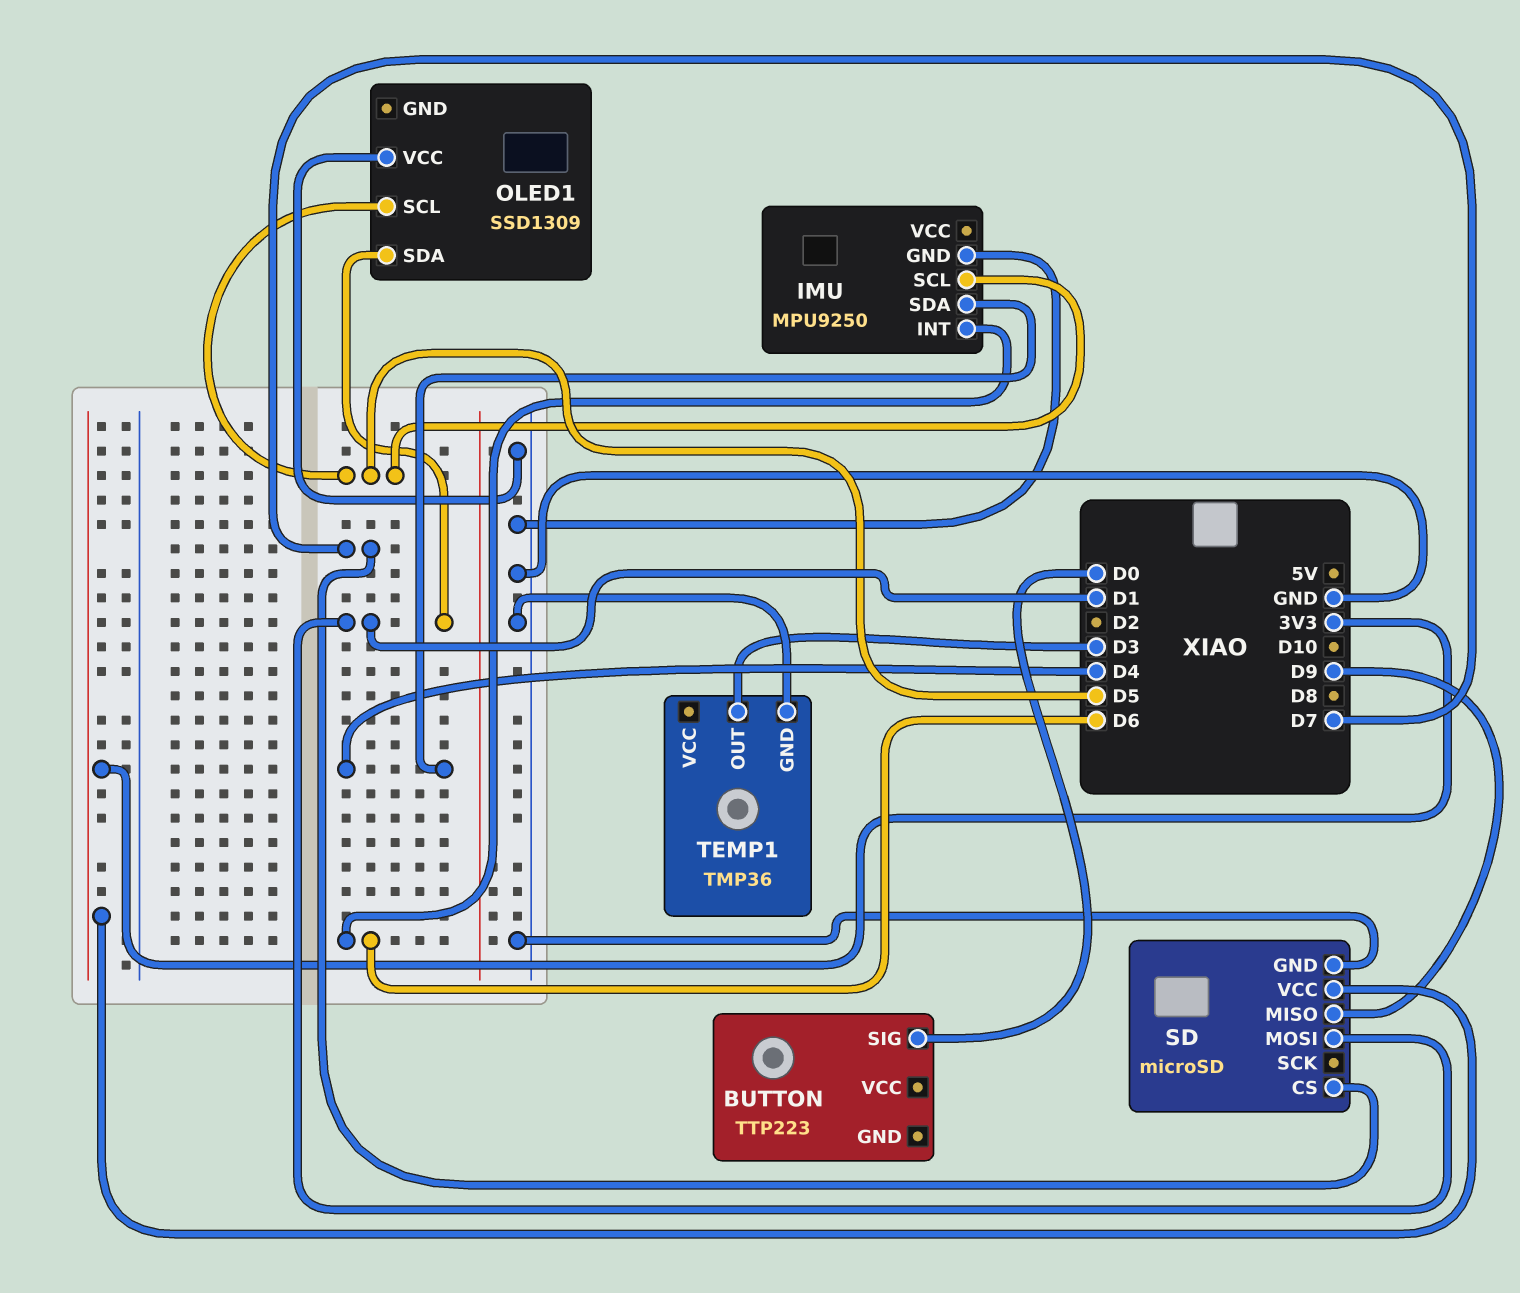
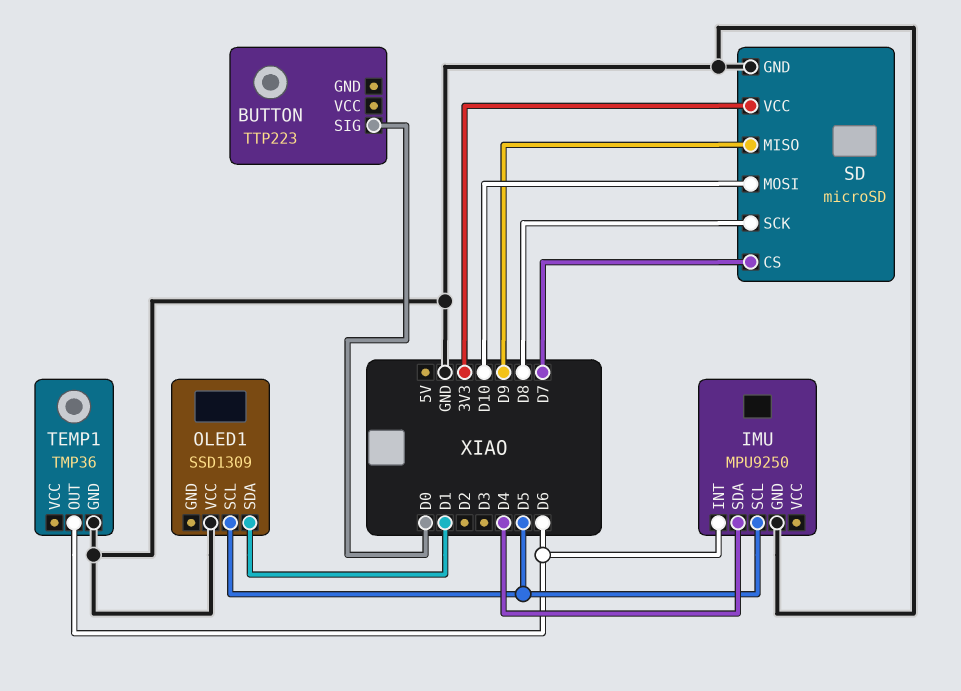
SD pin MOSI: D1 -> D10
SD pin SCK: none -> D8
TEMP1 pin OUT: D3 -> D6

